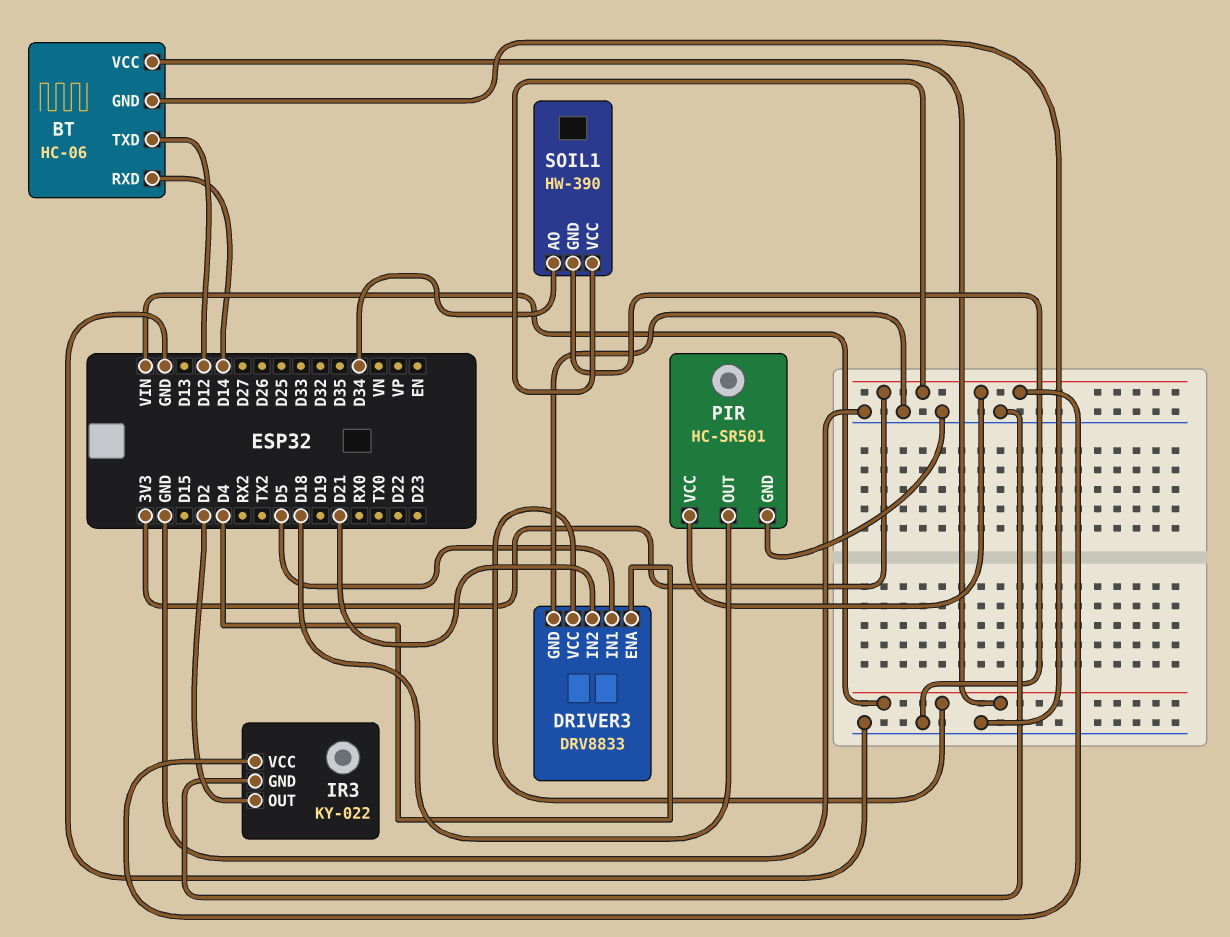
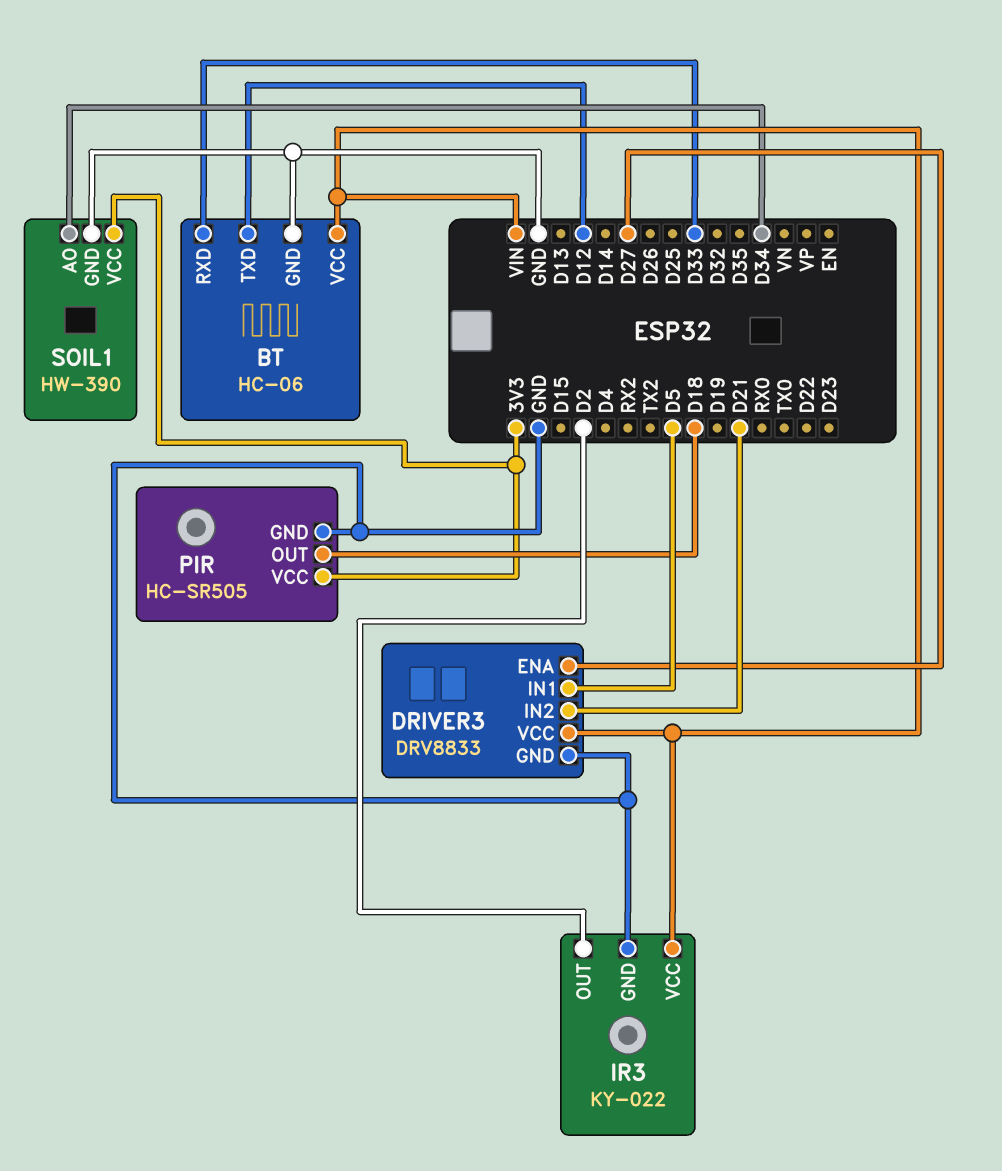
BT pin RXD: D14 -> D33
DRIVER3 pin ENA: D4 -> D27
IR3 pin VCC: 3V3 -> VIN
PIR: HC-SR501 -> HC-SR505

